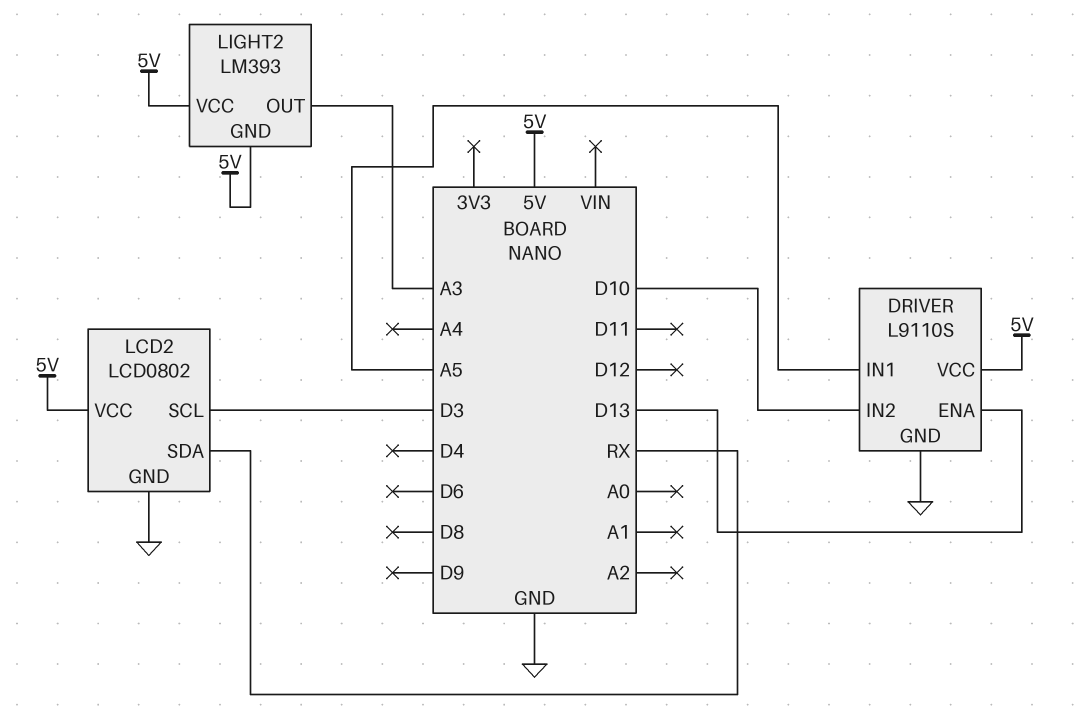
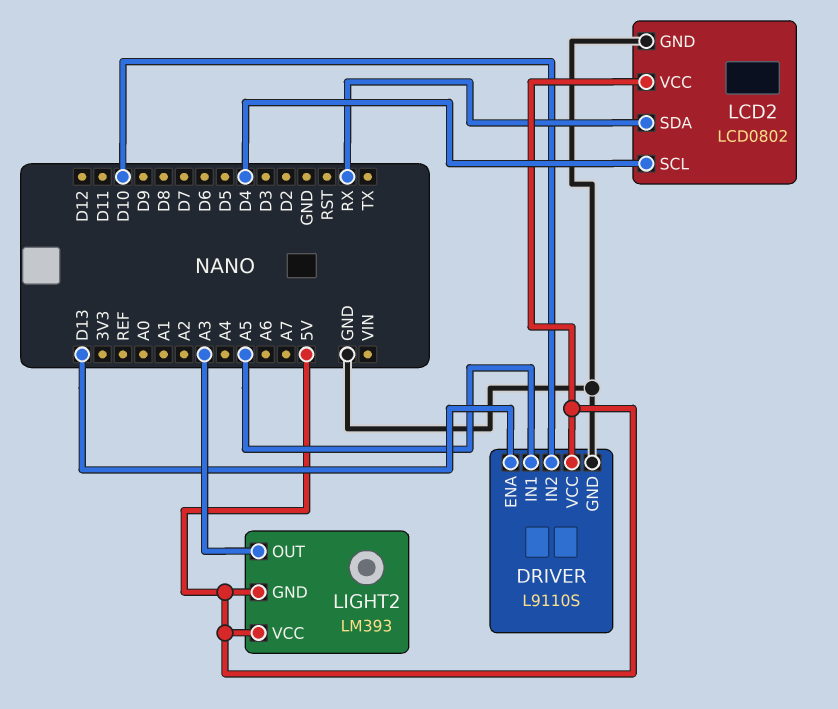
LCD2 pin SCL: D3 -> D4

